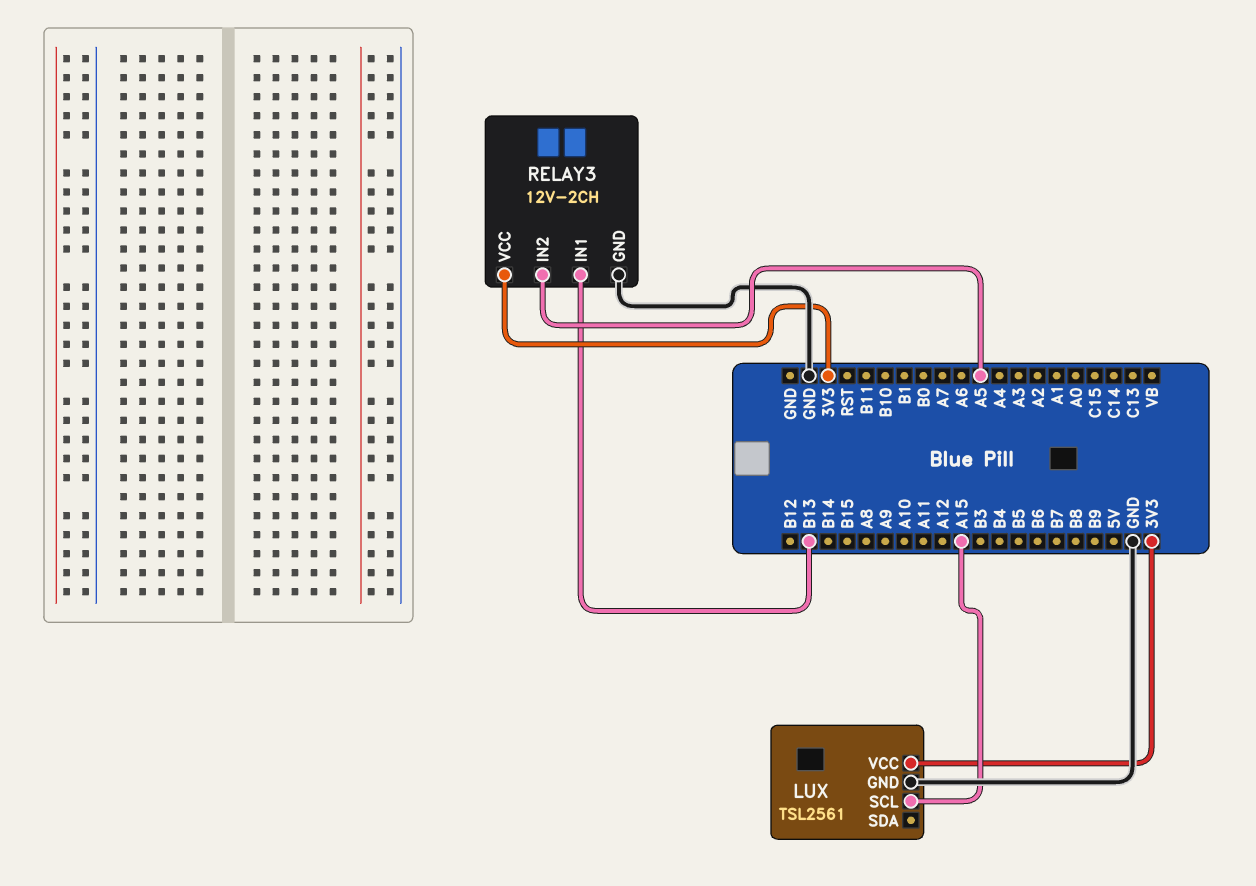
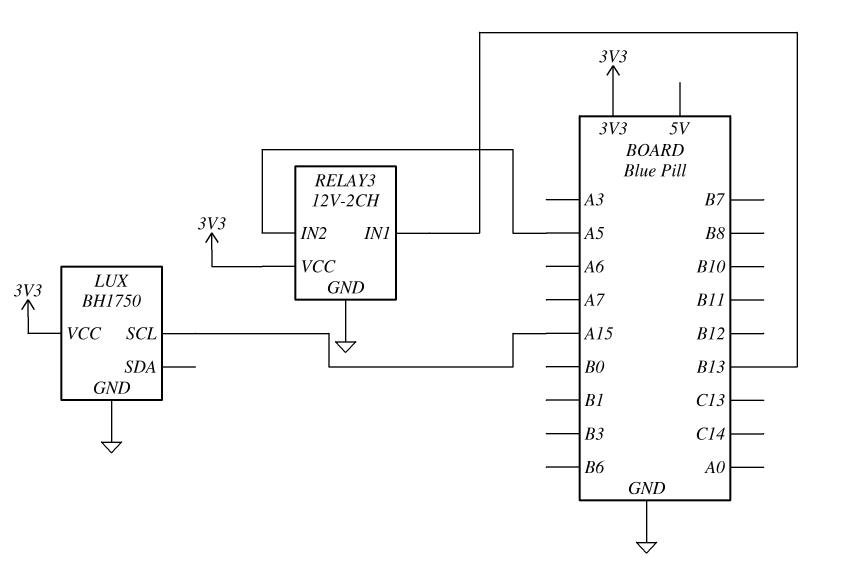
LUX: TSL2561 -> BH1750

